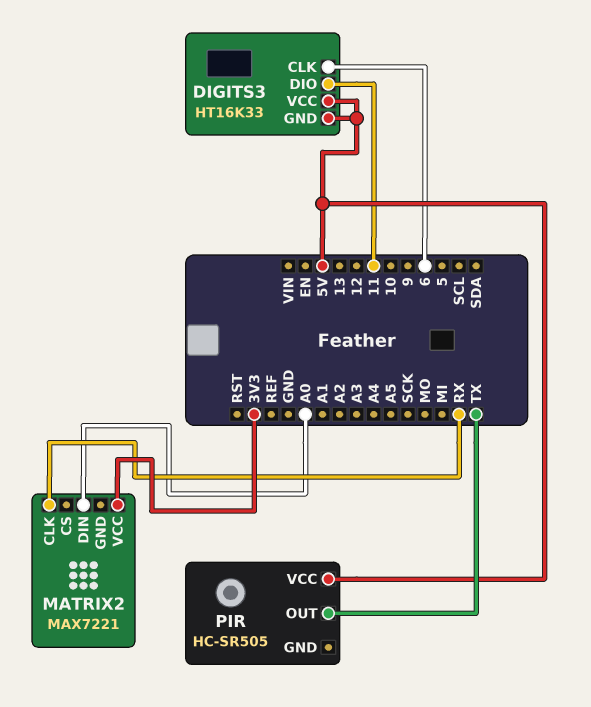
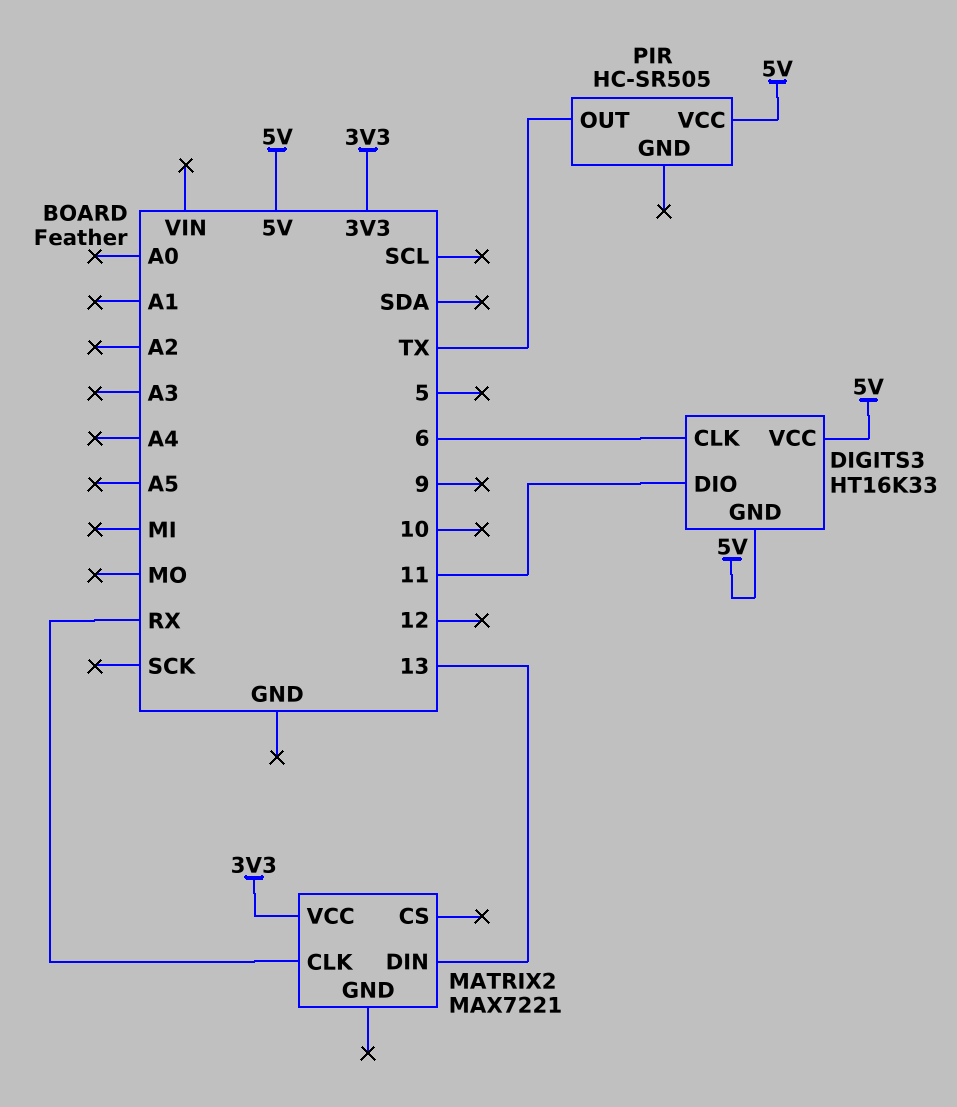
MATRIX2 pin DIN: A0 -> 13

